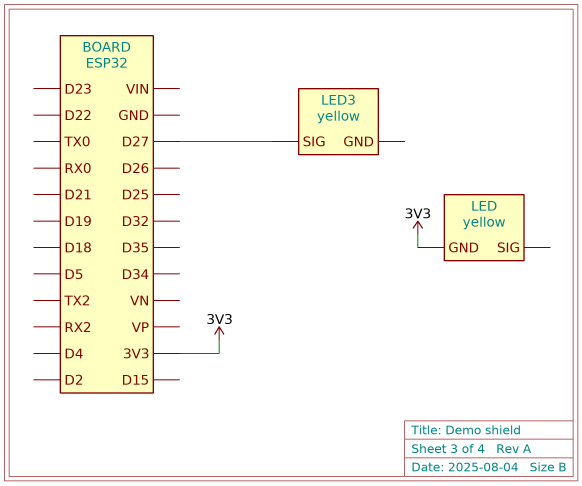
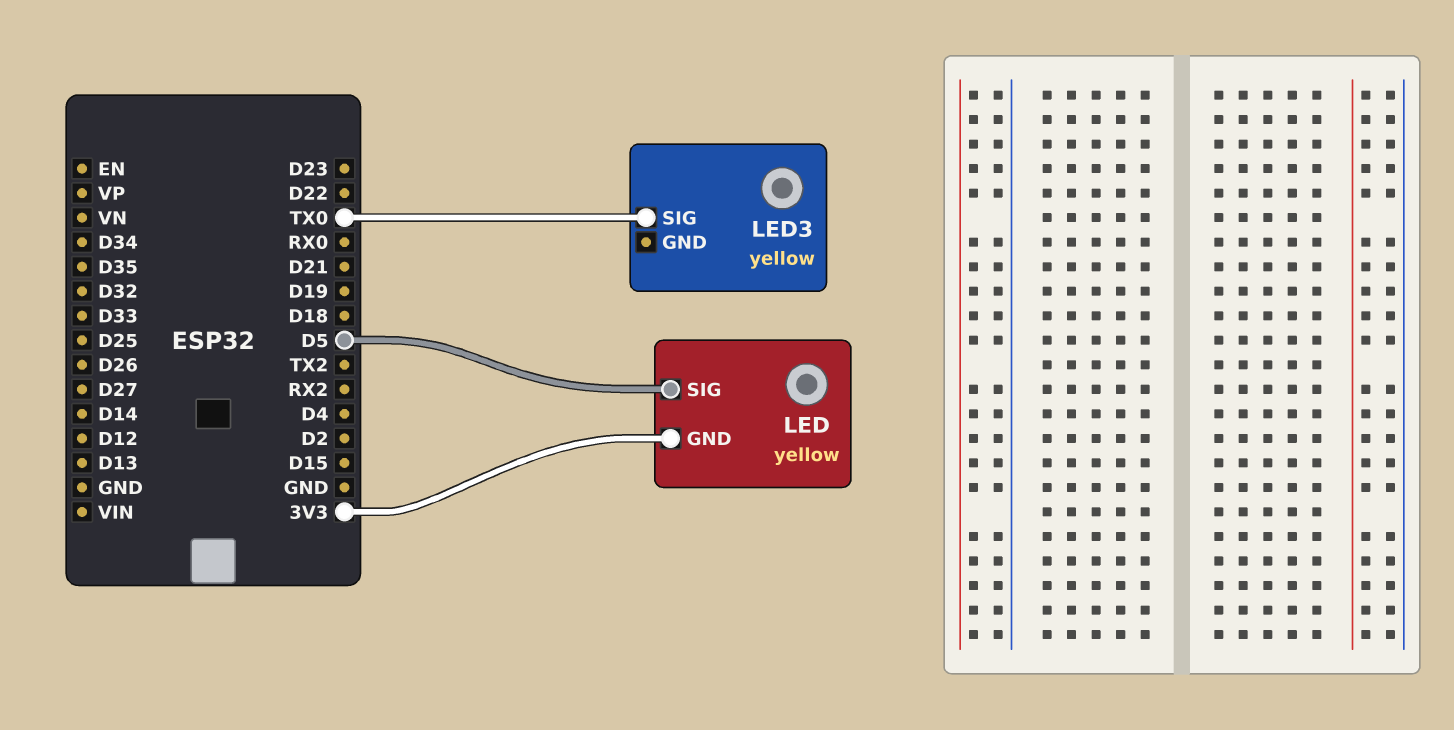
LED pin SIG: none -> D5
LED3 pin SIG: D27 -> TX0

